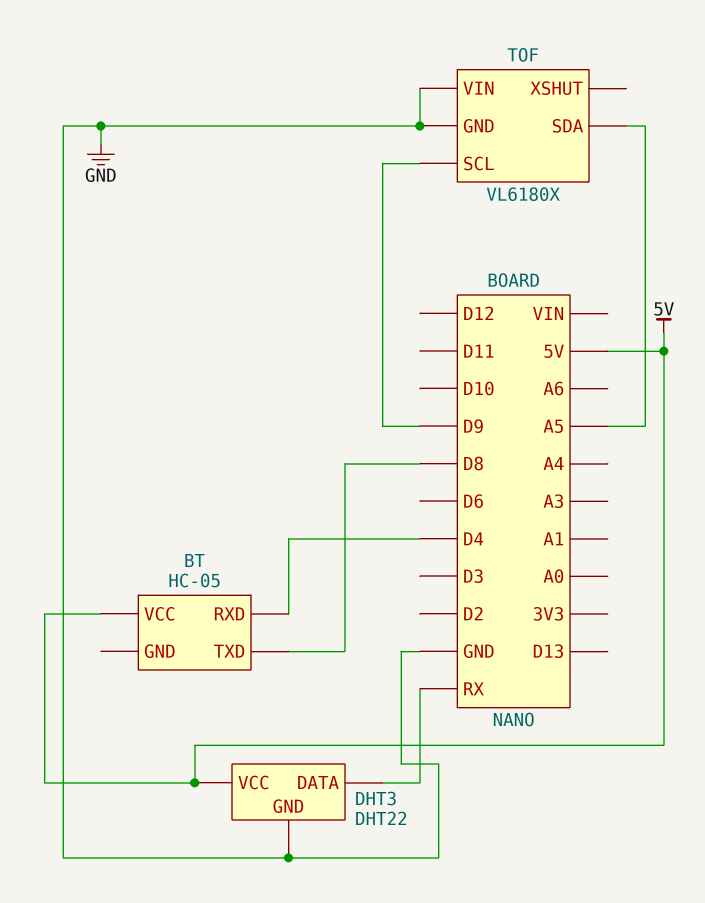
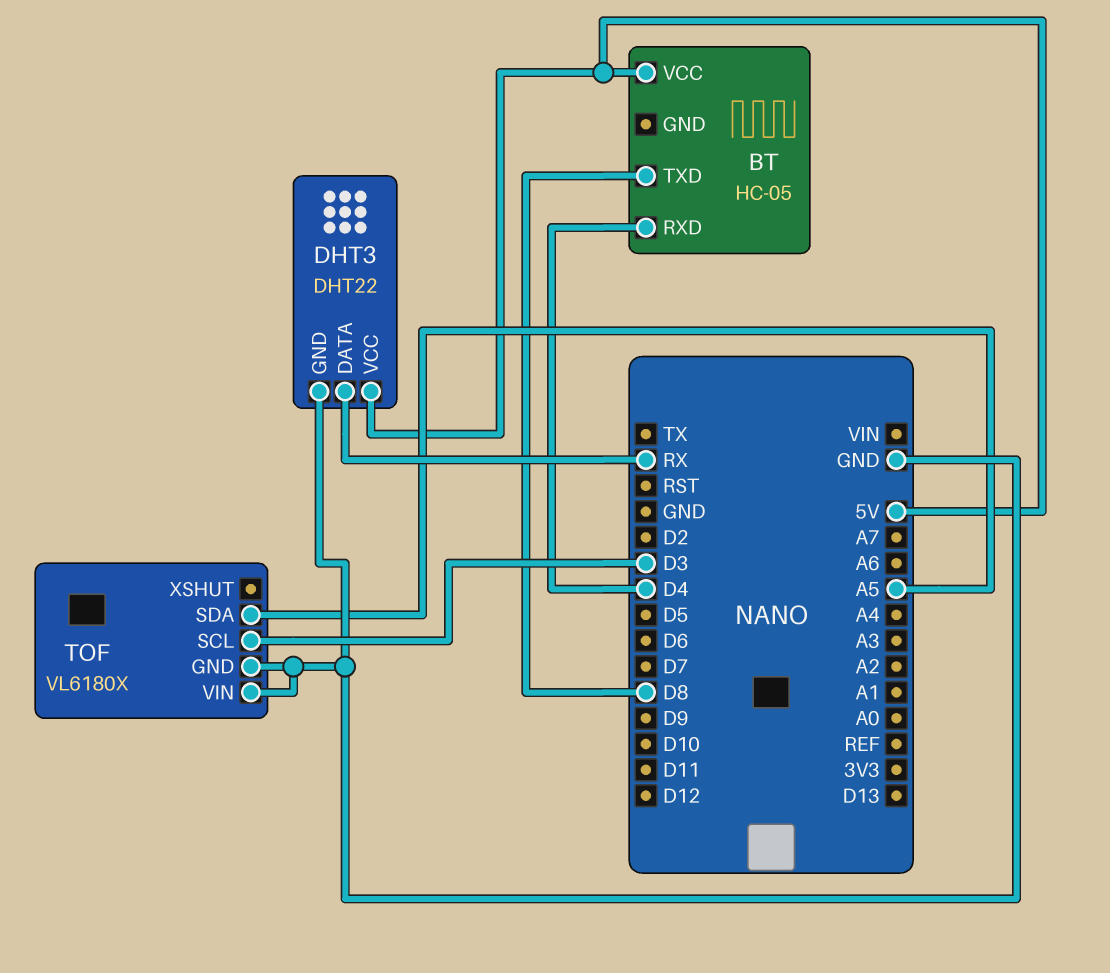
TOF pin SCL: D9 -> D3

